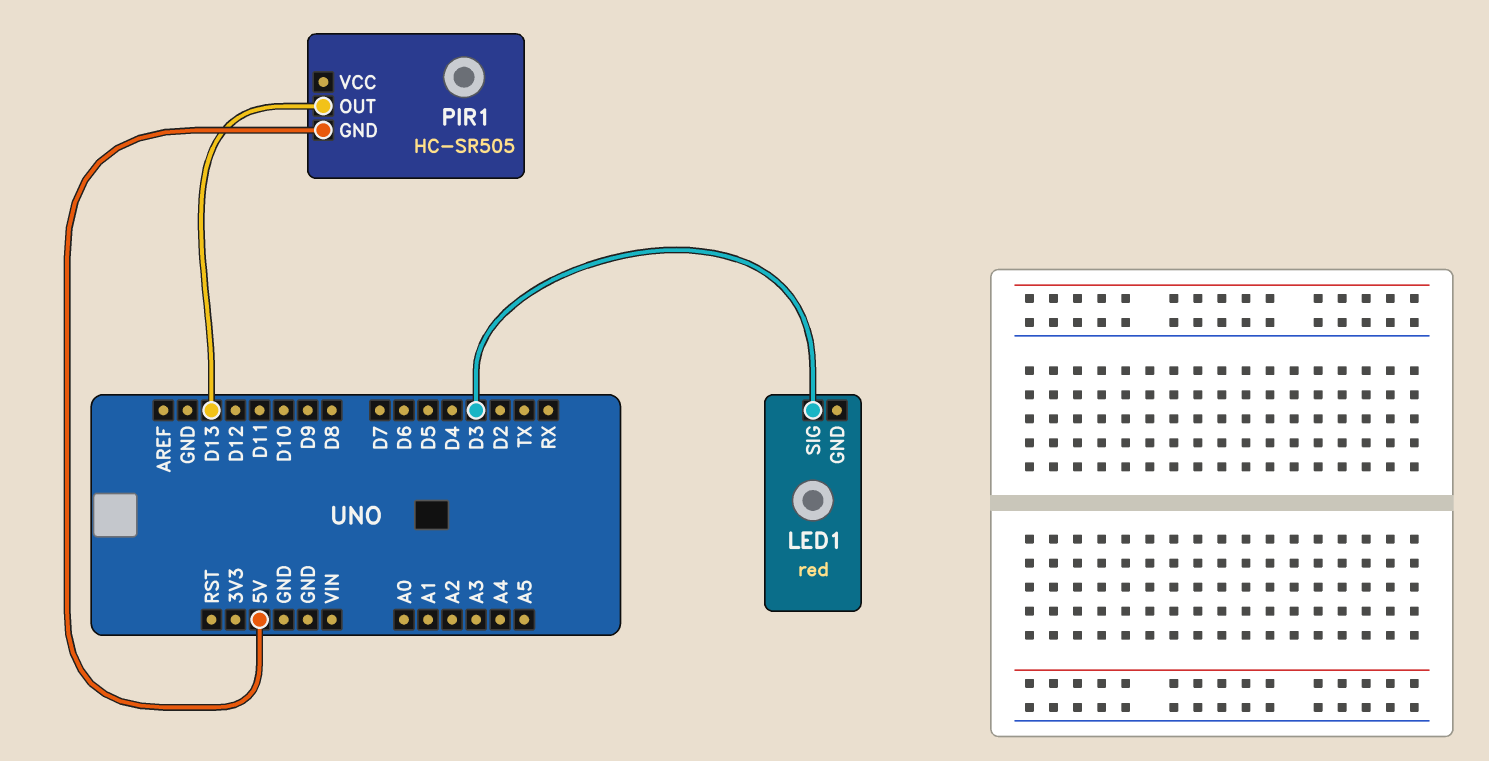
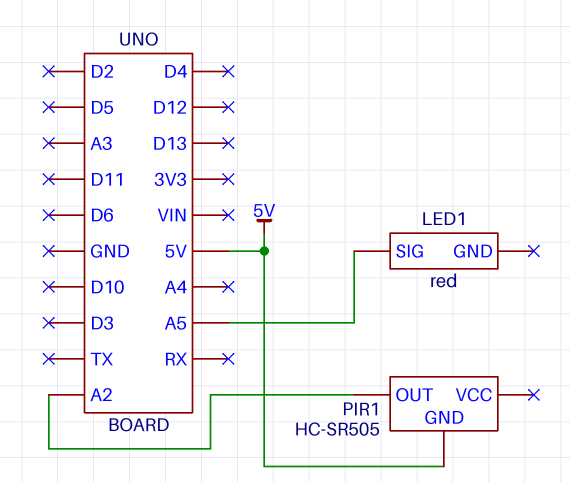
LED1 pin SIG: D3 -> A5
PIR1 pin OUT: D13 -> A2

